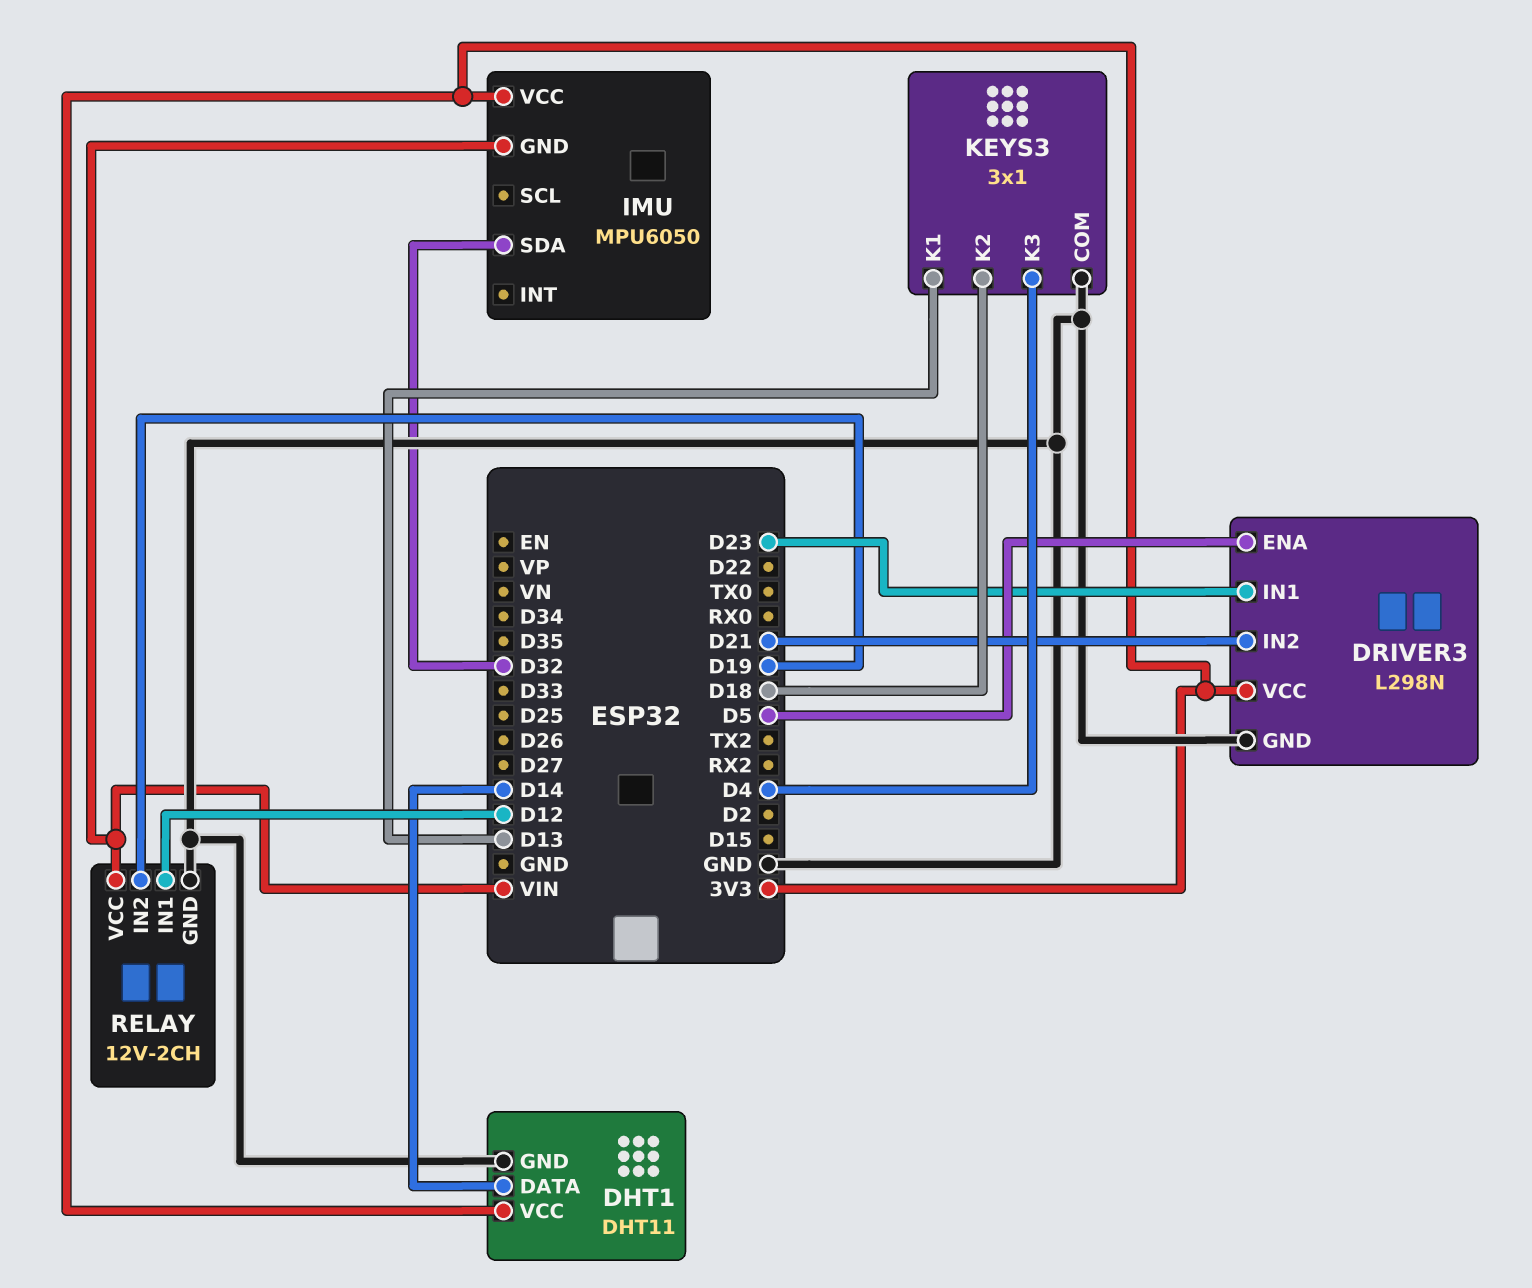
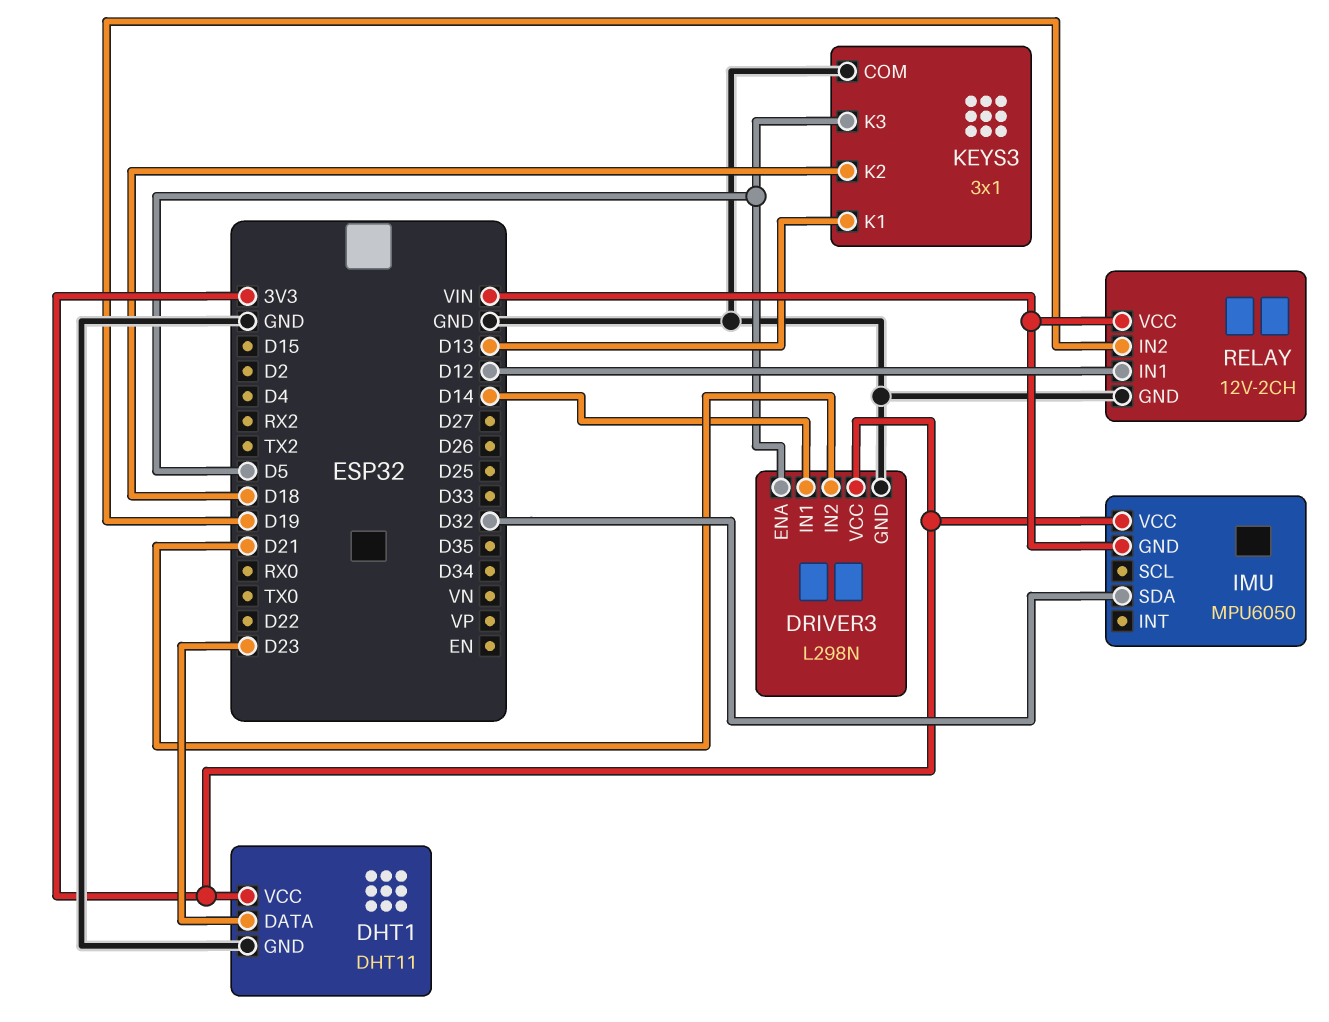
DHT1 pin DATA: D14 -> D23
DRIVER3 pin IN1: D23 -> D14
KEYS3 pin K3: D4 -> D5

